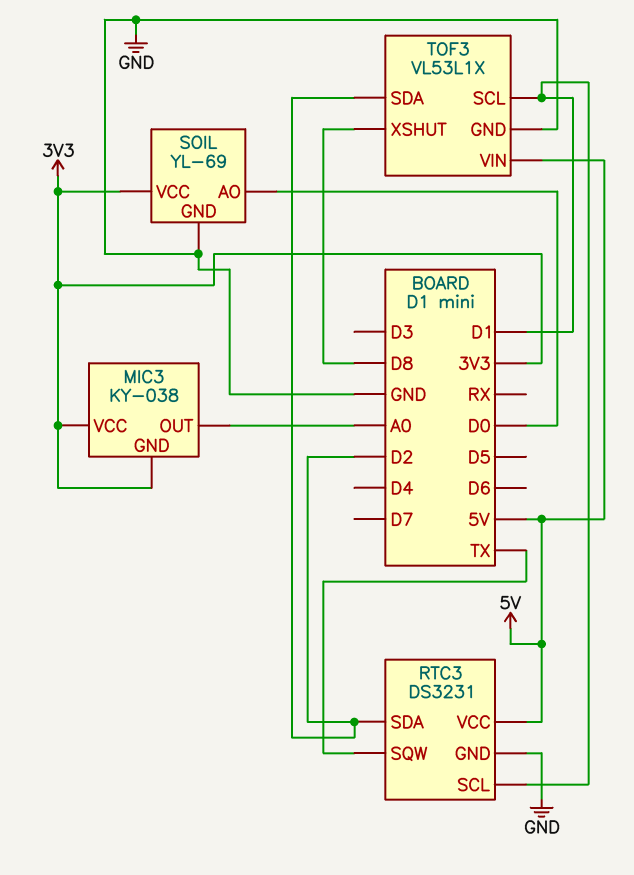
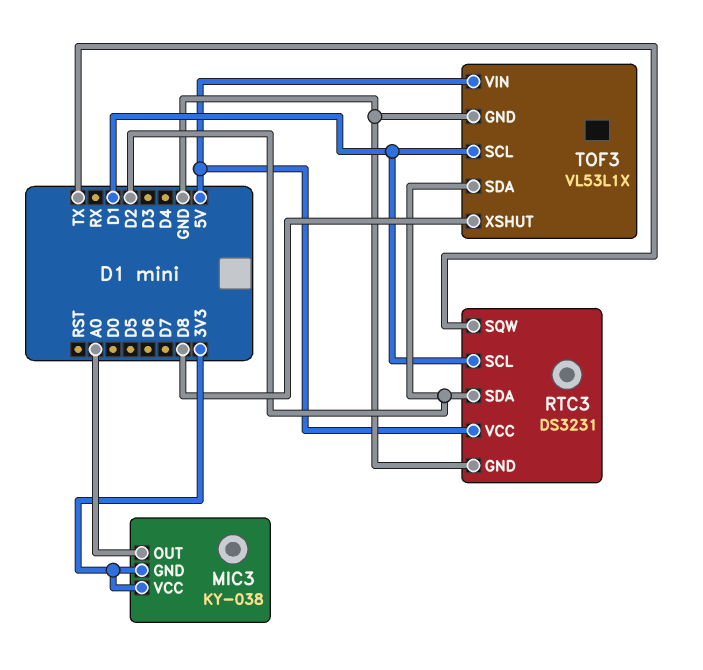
SOIL: YL-69 -> none
SOIL pin AO: D0 -> none
SOIL pin GND: GND -> none
SOIL pin VCC: 3V3 -> none

